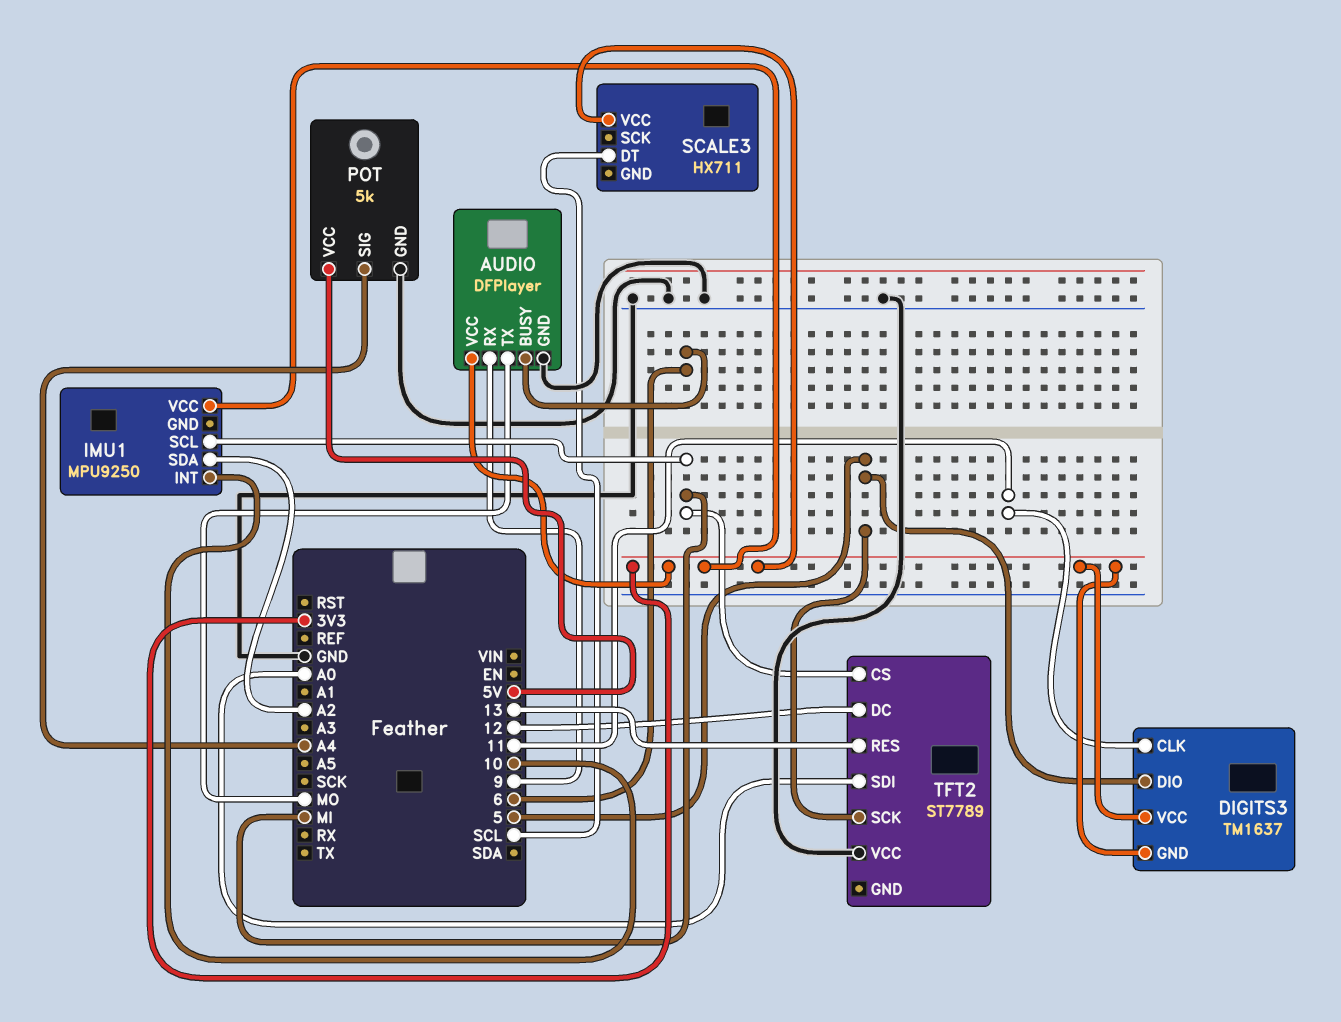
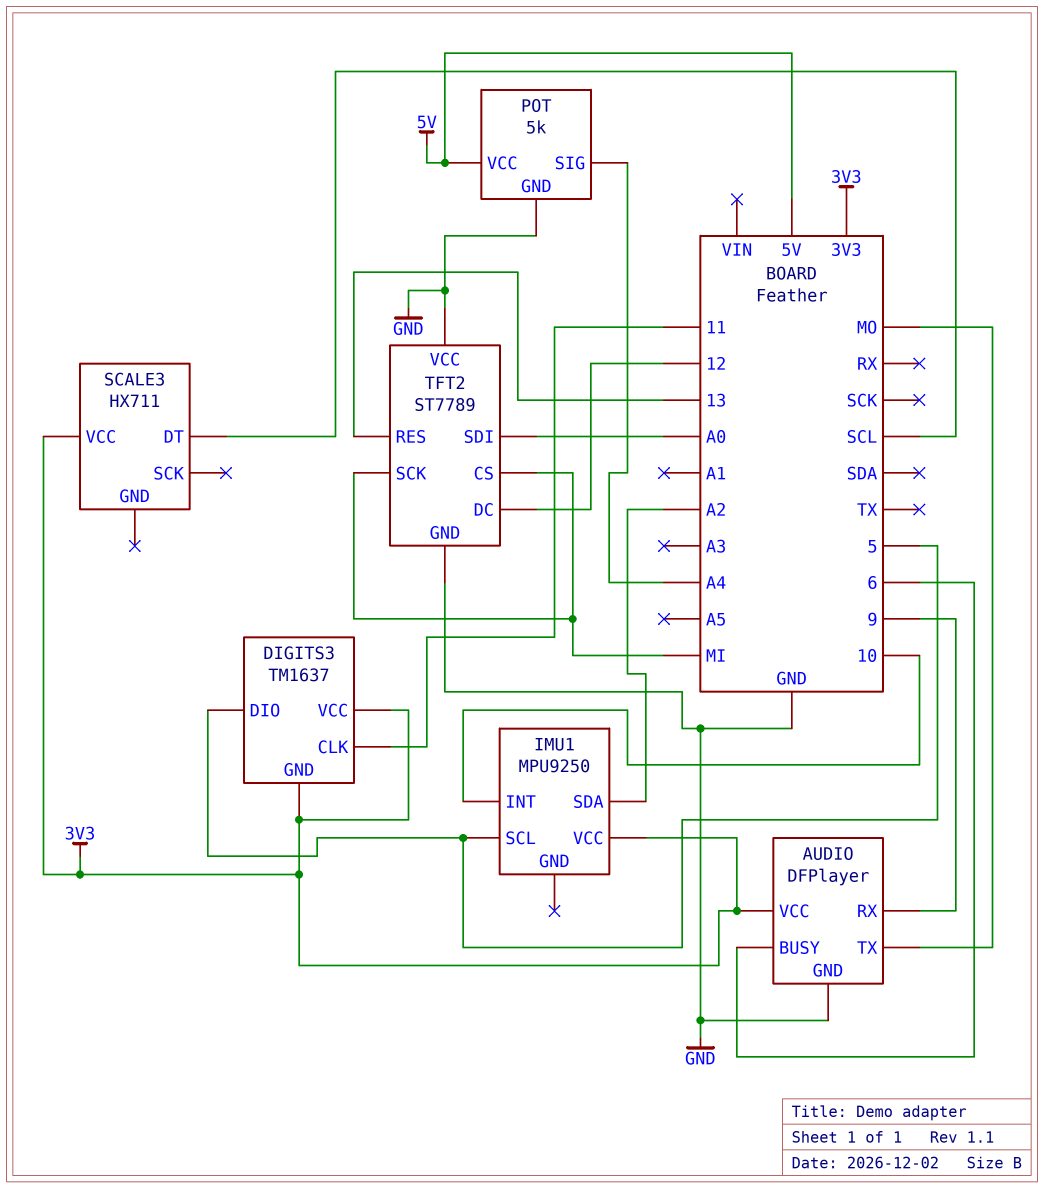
IMU1 pin SCL: MI -> 5
TFT2 pin GND: none -> GND
TFT2 pin SCK: 5 -> MI

